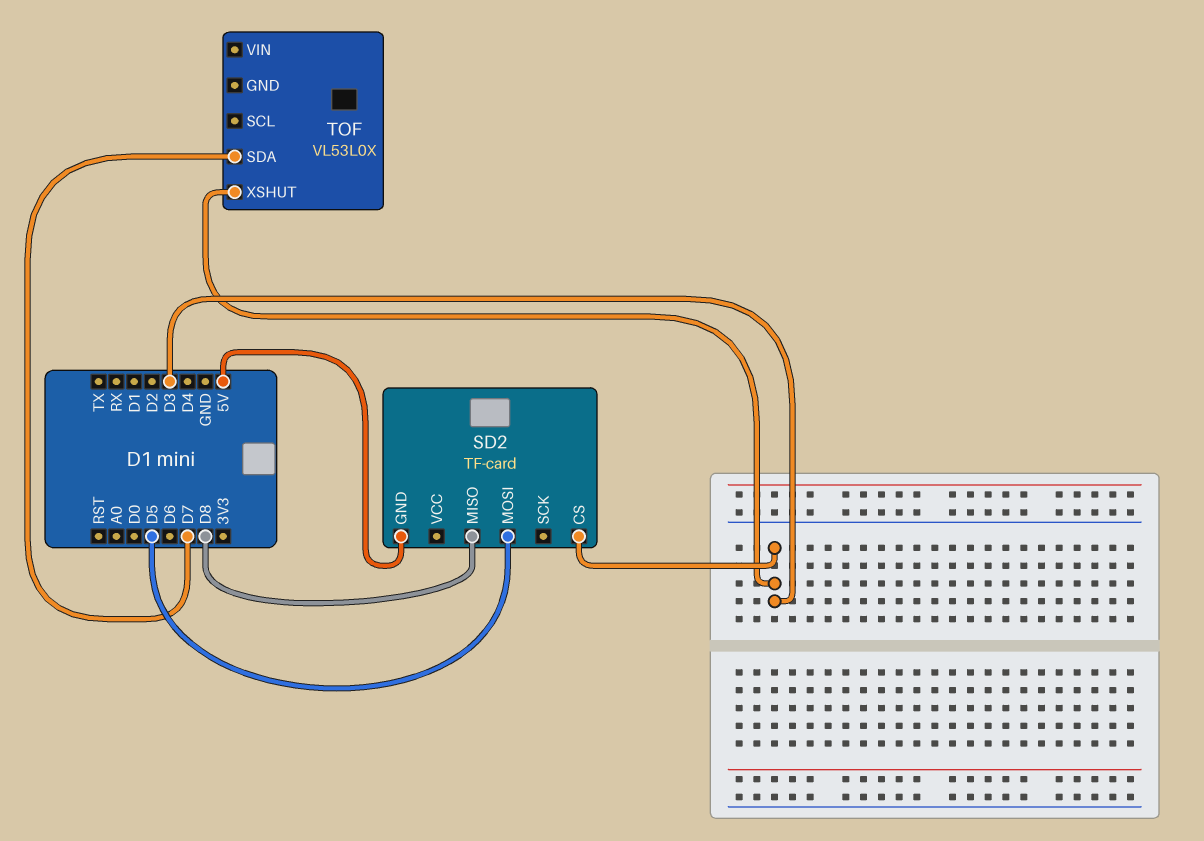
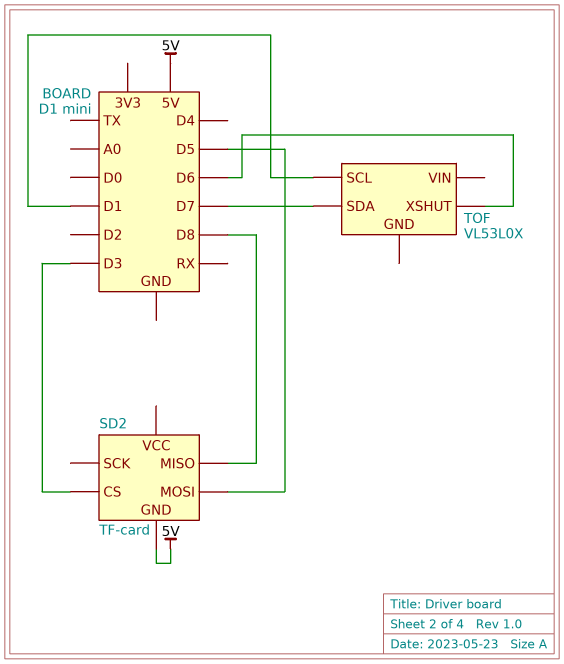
TOF pin SCL: none -> D1
TOF pin XSHUT: D3 -> D6

